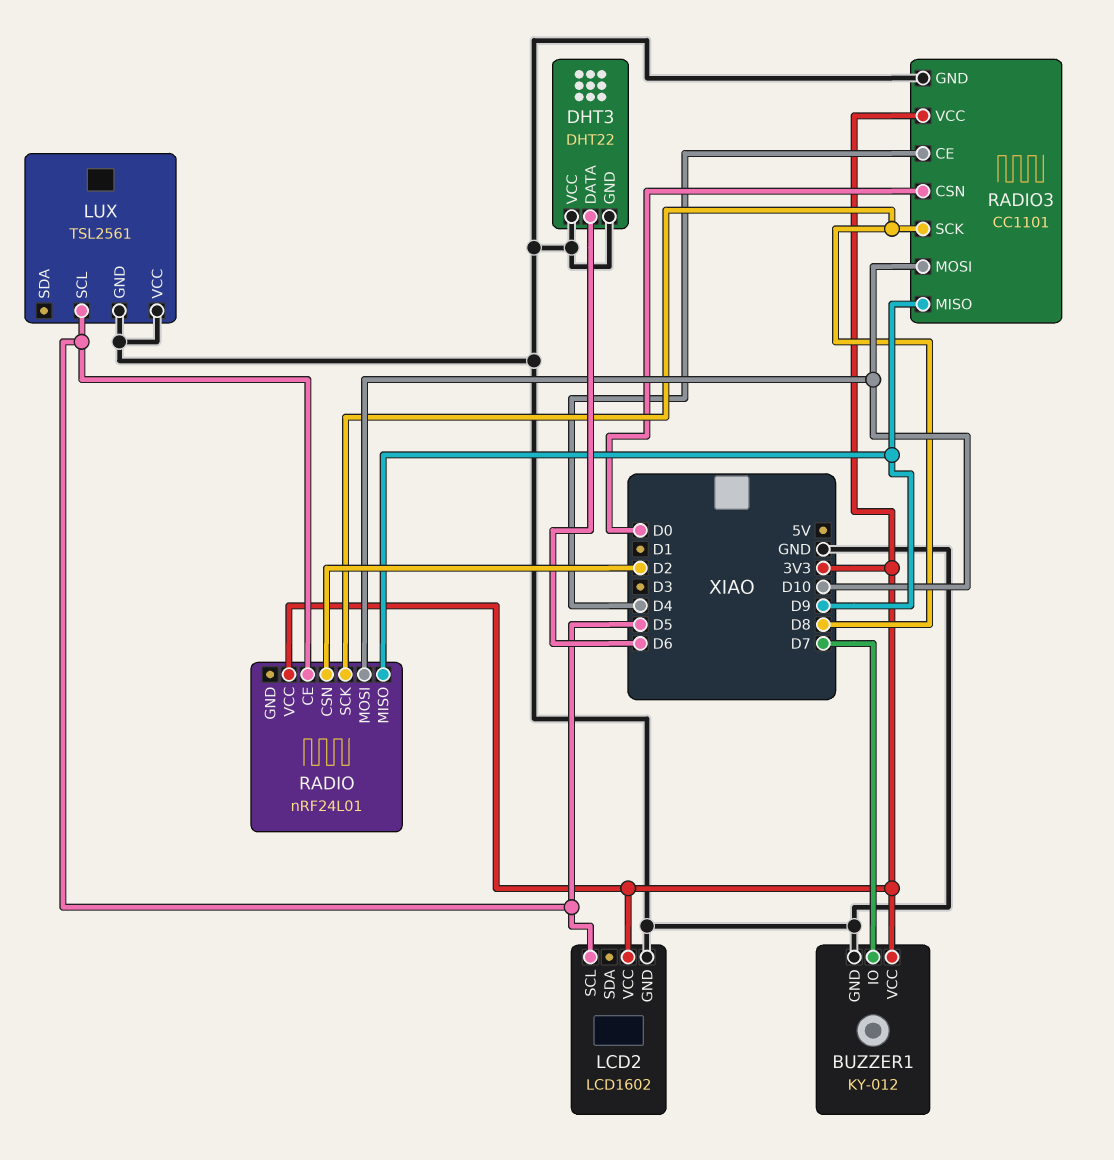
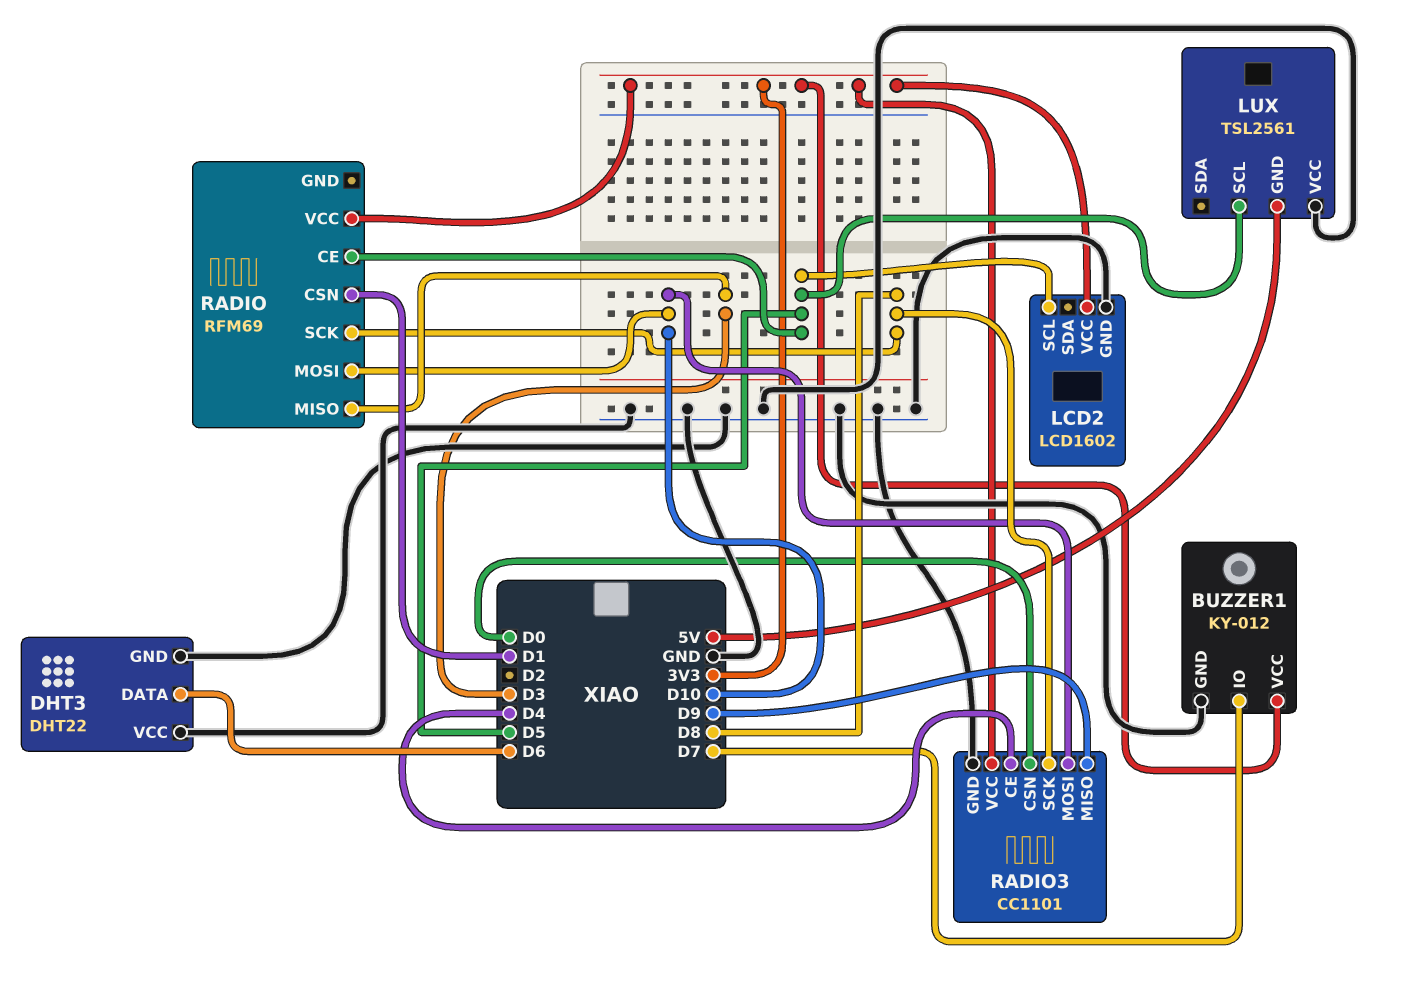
LUX pin GND: GND -> 5V
RADIO: nRF24L01 -> RFM69
RADIO pin CSN: D2 -> D1
RADIO pin MISO: D9 -> D3

